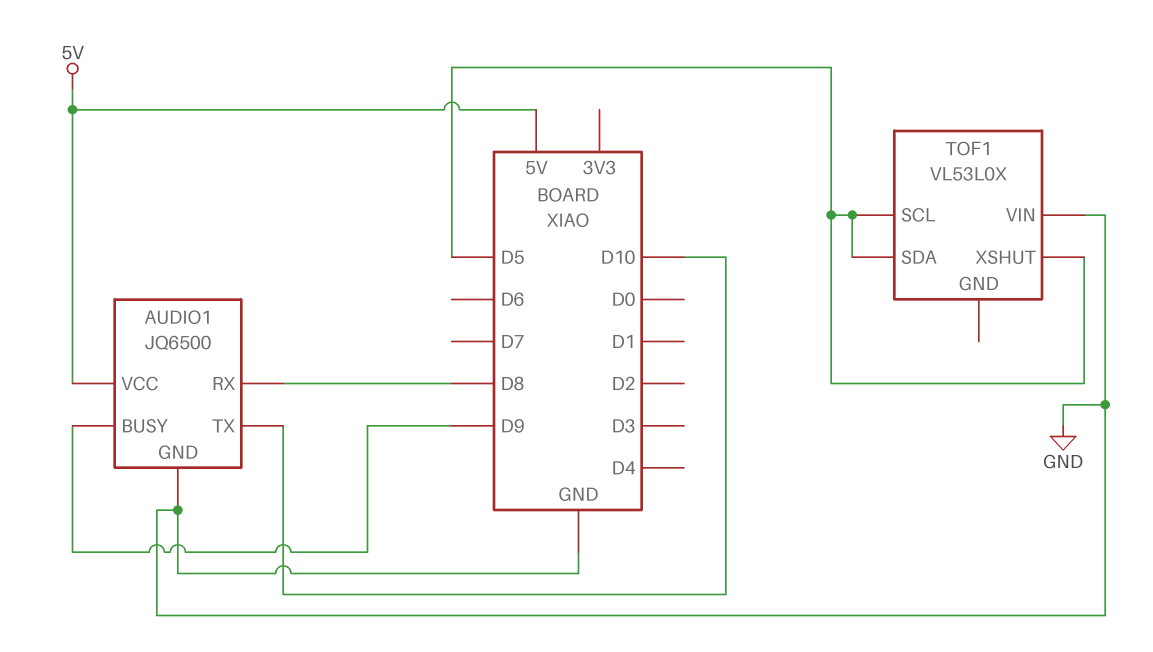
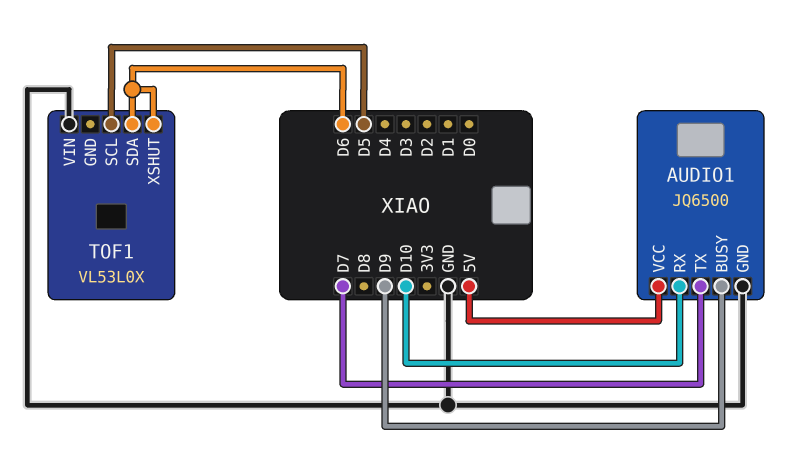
AUDIO1 pin RX: D8 -> D10
AUDIO1 pin TX: D10 -> D7
TOF1 pin SDA: D5 -> D6
TOF1 pin XSHUT: D5 -> D6

